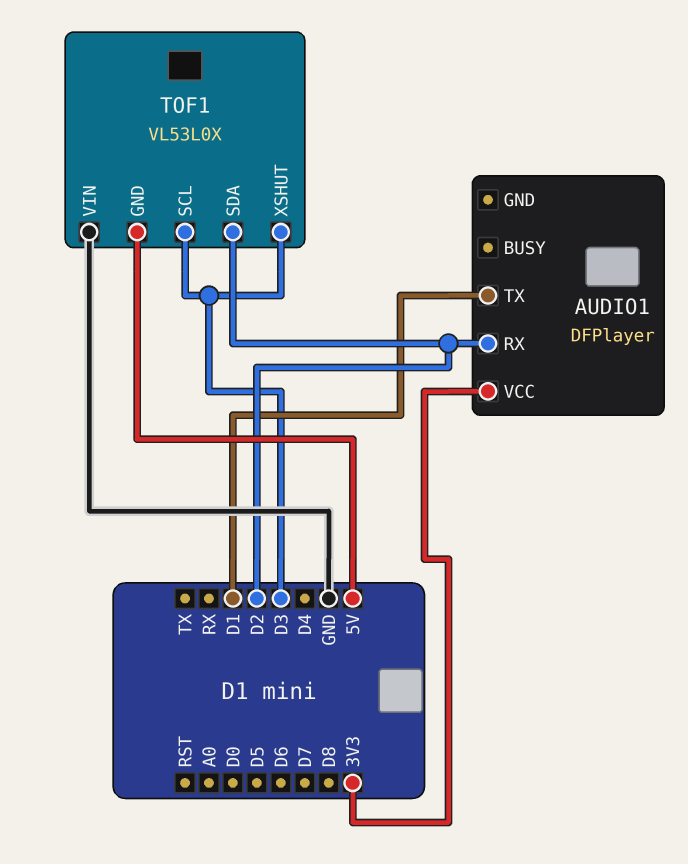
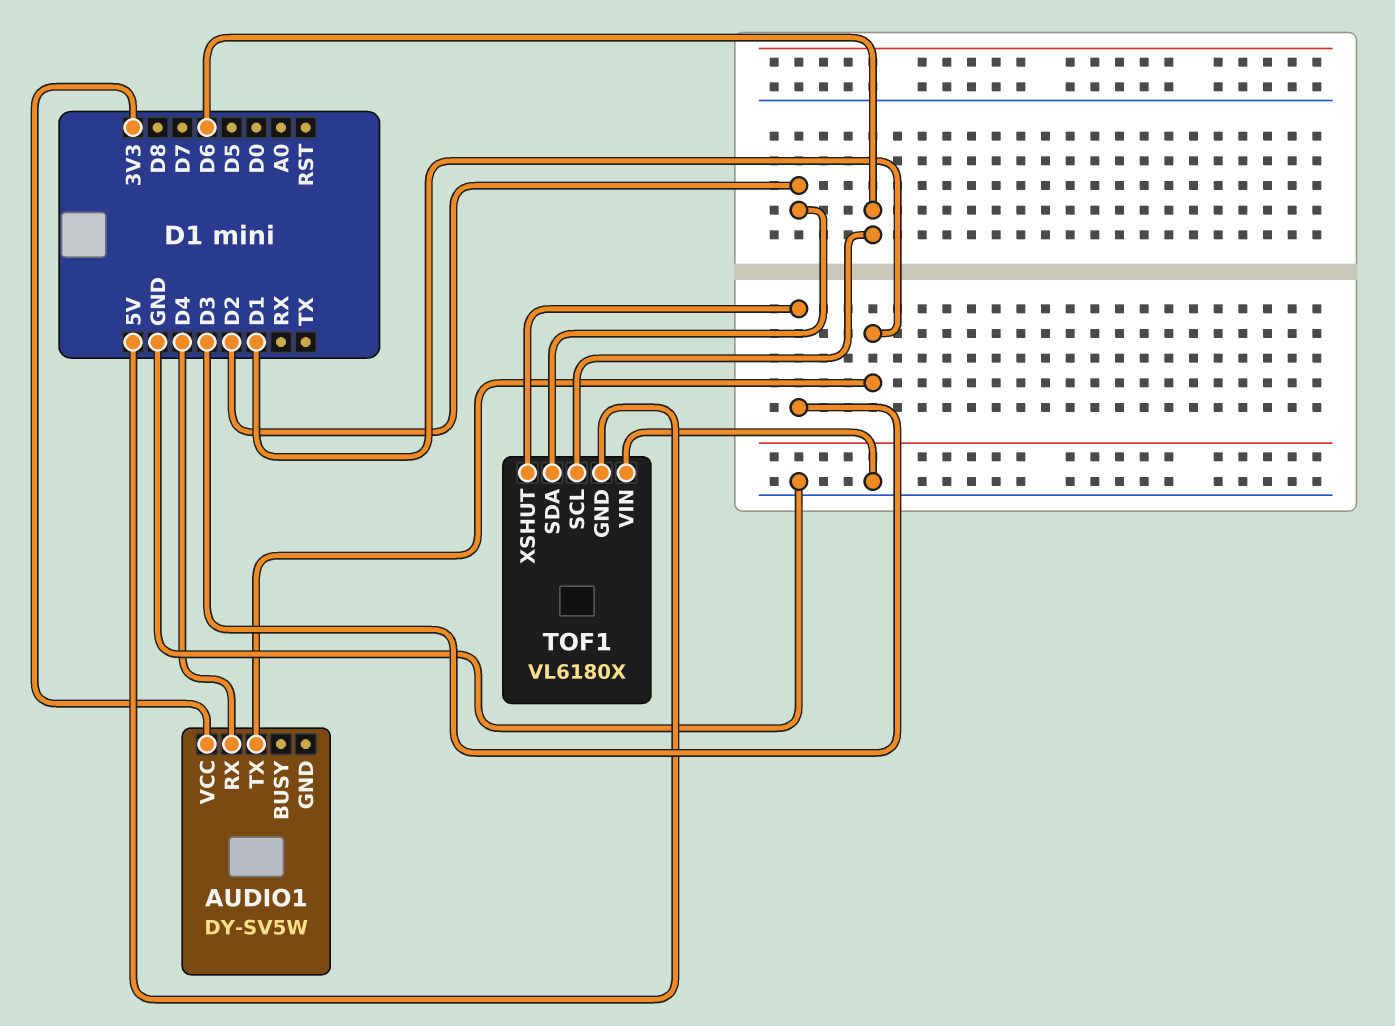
AUDIO1: DFPlayer -> DY-SV5W
AUDIO1 pin RX: D2 -> D4
TOF1: VL53L0X -> VL6180X
TOF1 pin SCL: D3 -> D6

